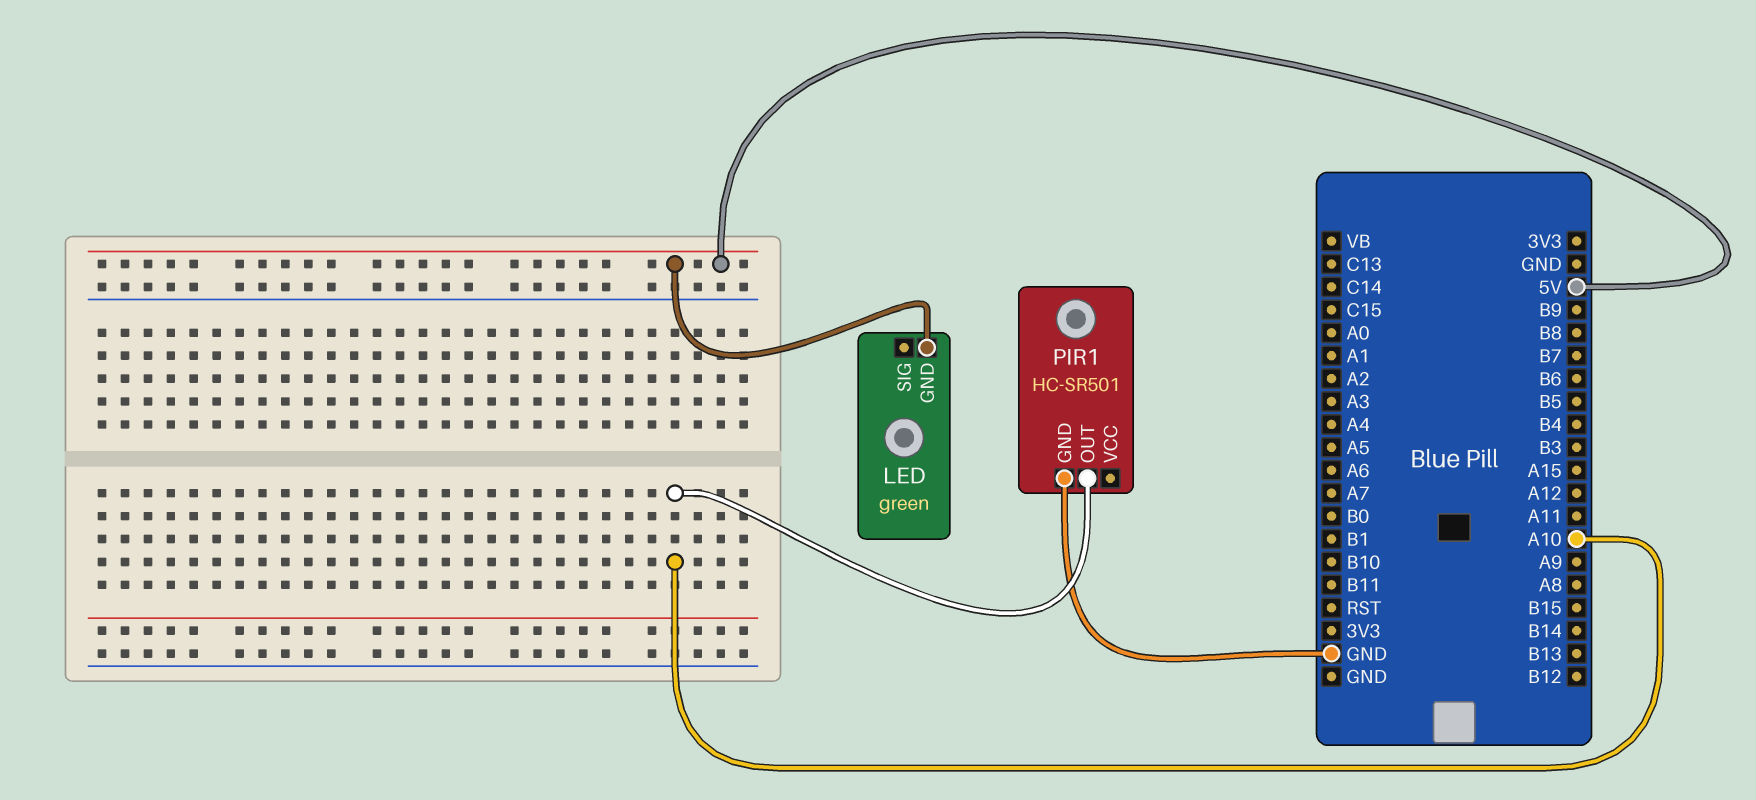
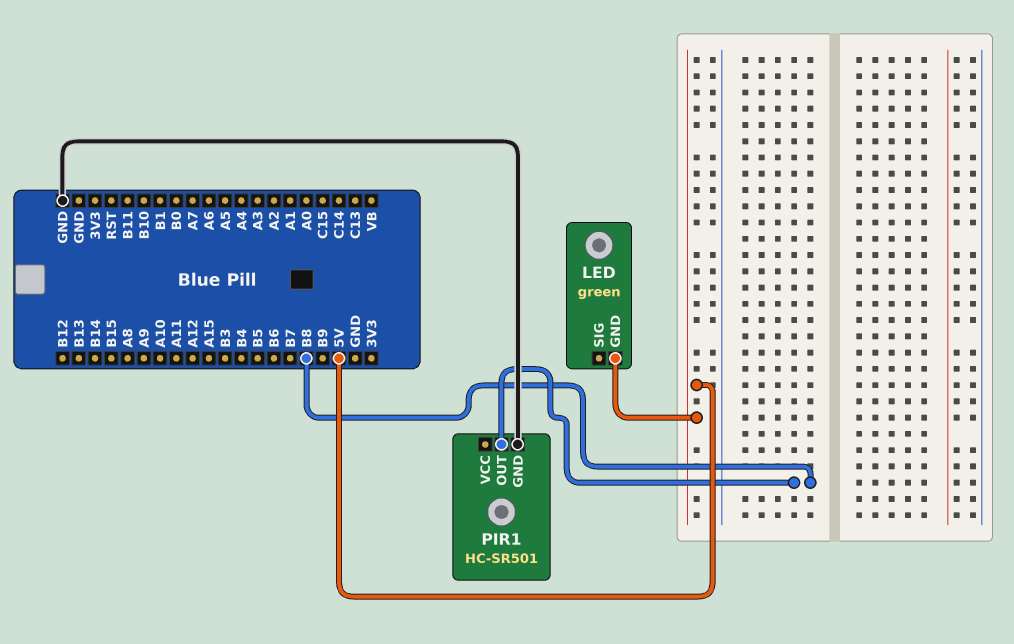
PIR1 pin OUT: A10 -> B8

